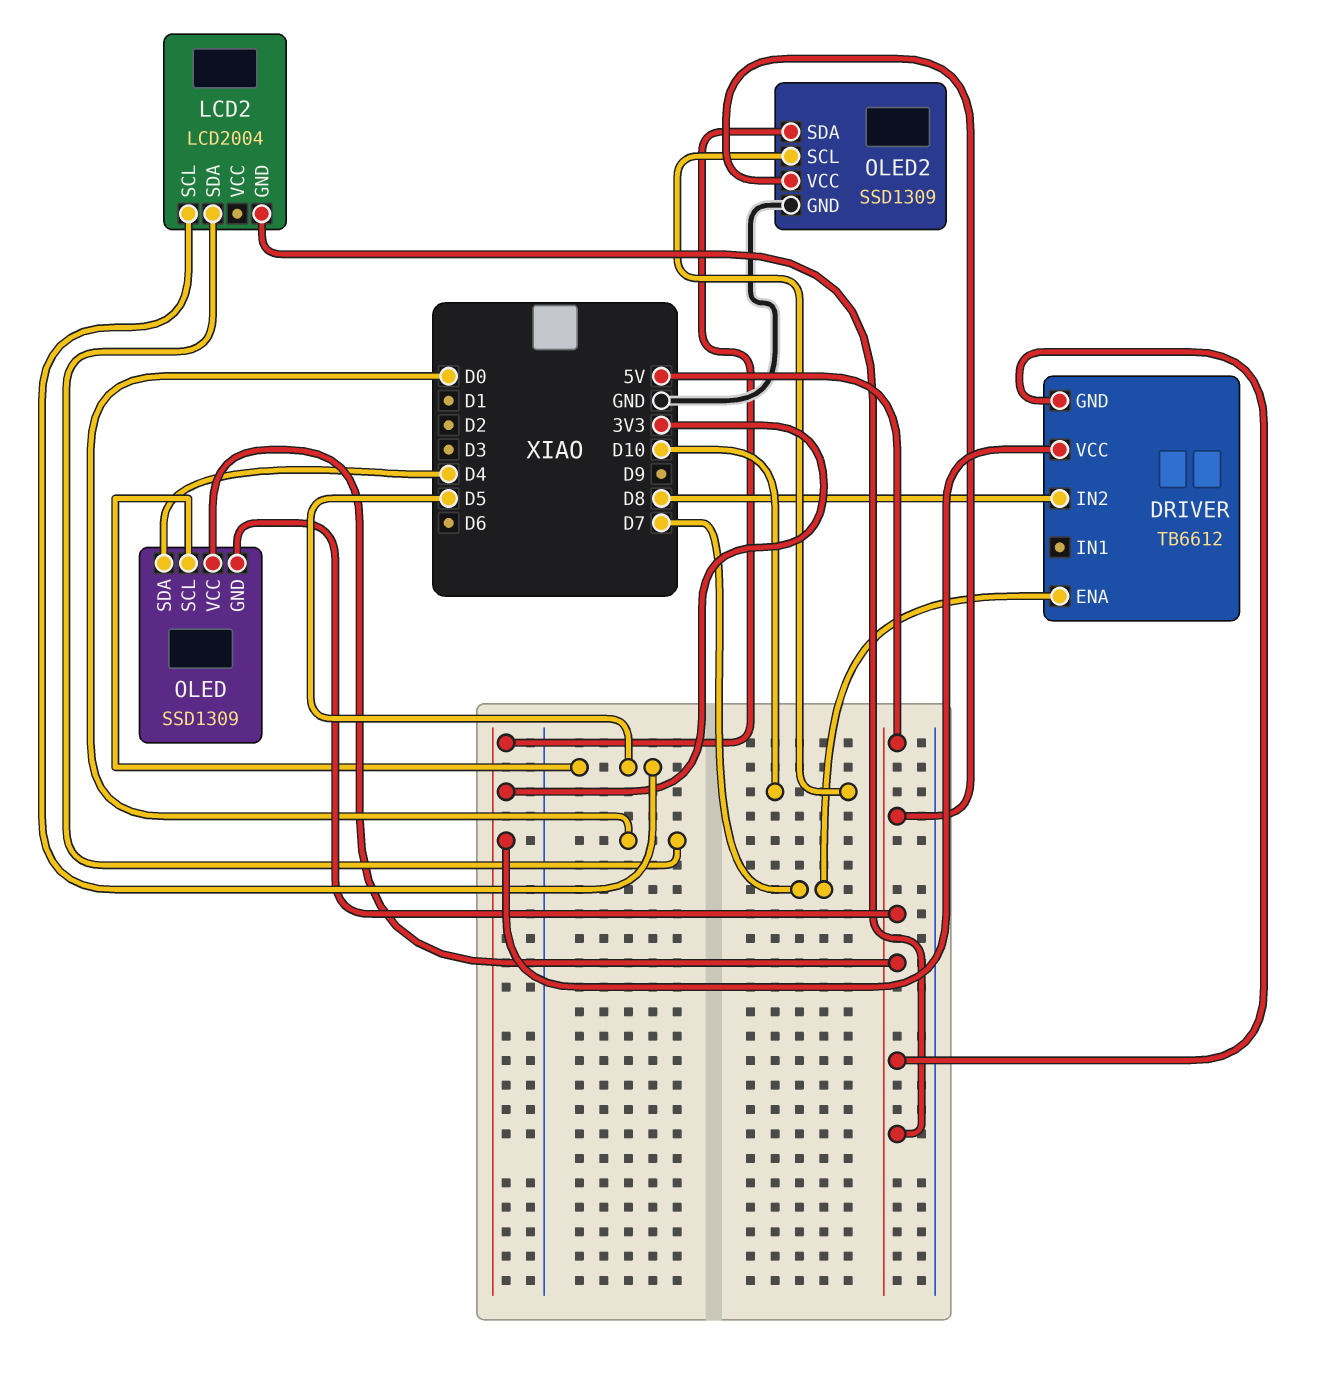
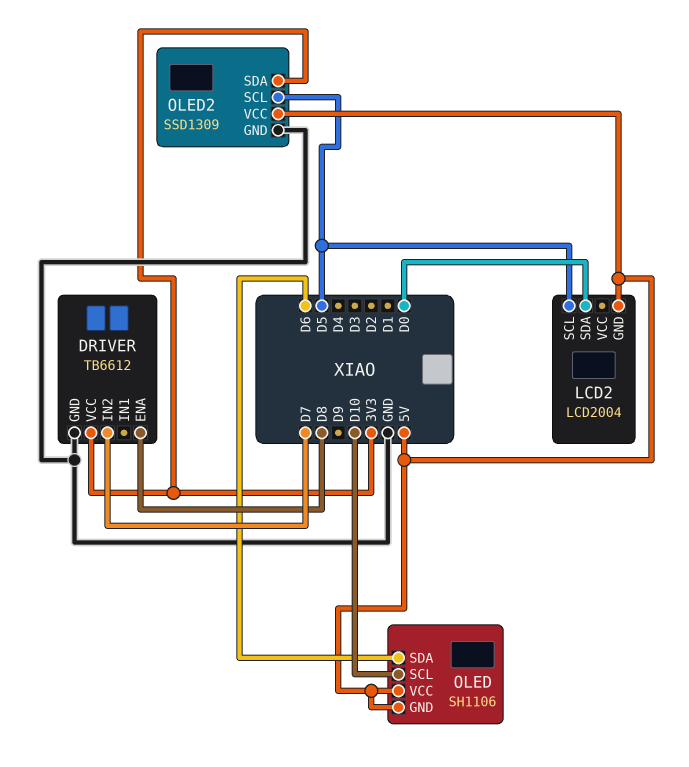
DRIVER pin ENA: D7 -> D8
DRIVER pin GND: 5V -> GND
DRIVER pin IN2: D8 -> D7
OLED: SSD1309 -> SH1106
OLED pin SCL: D5 -> D10
OLED pin SDA: D4 -> D6
OLED2 pin SCL: D10 -> D5

